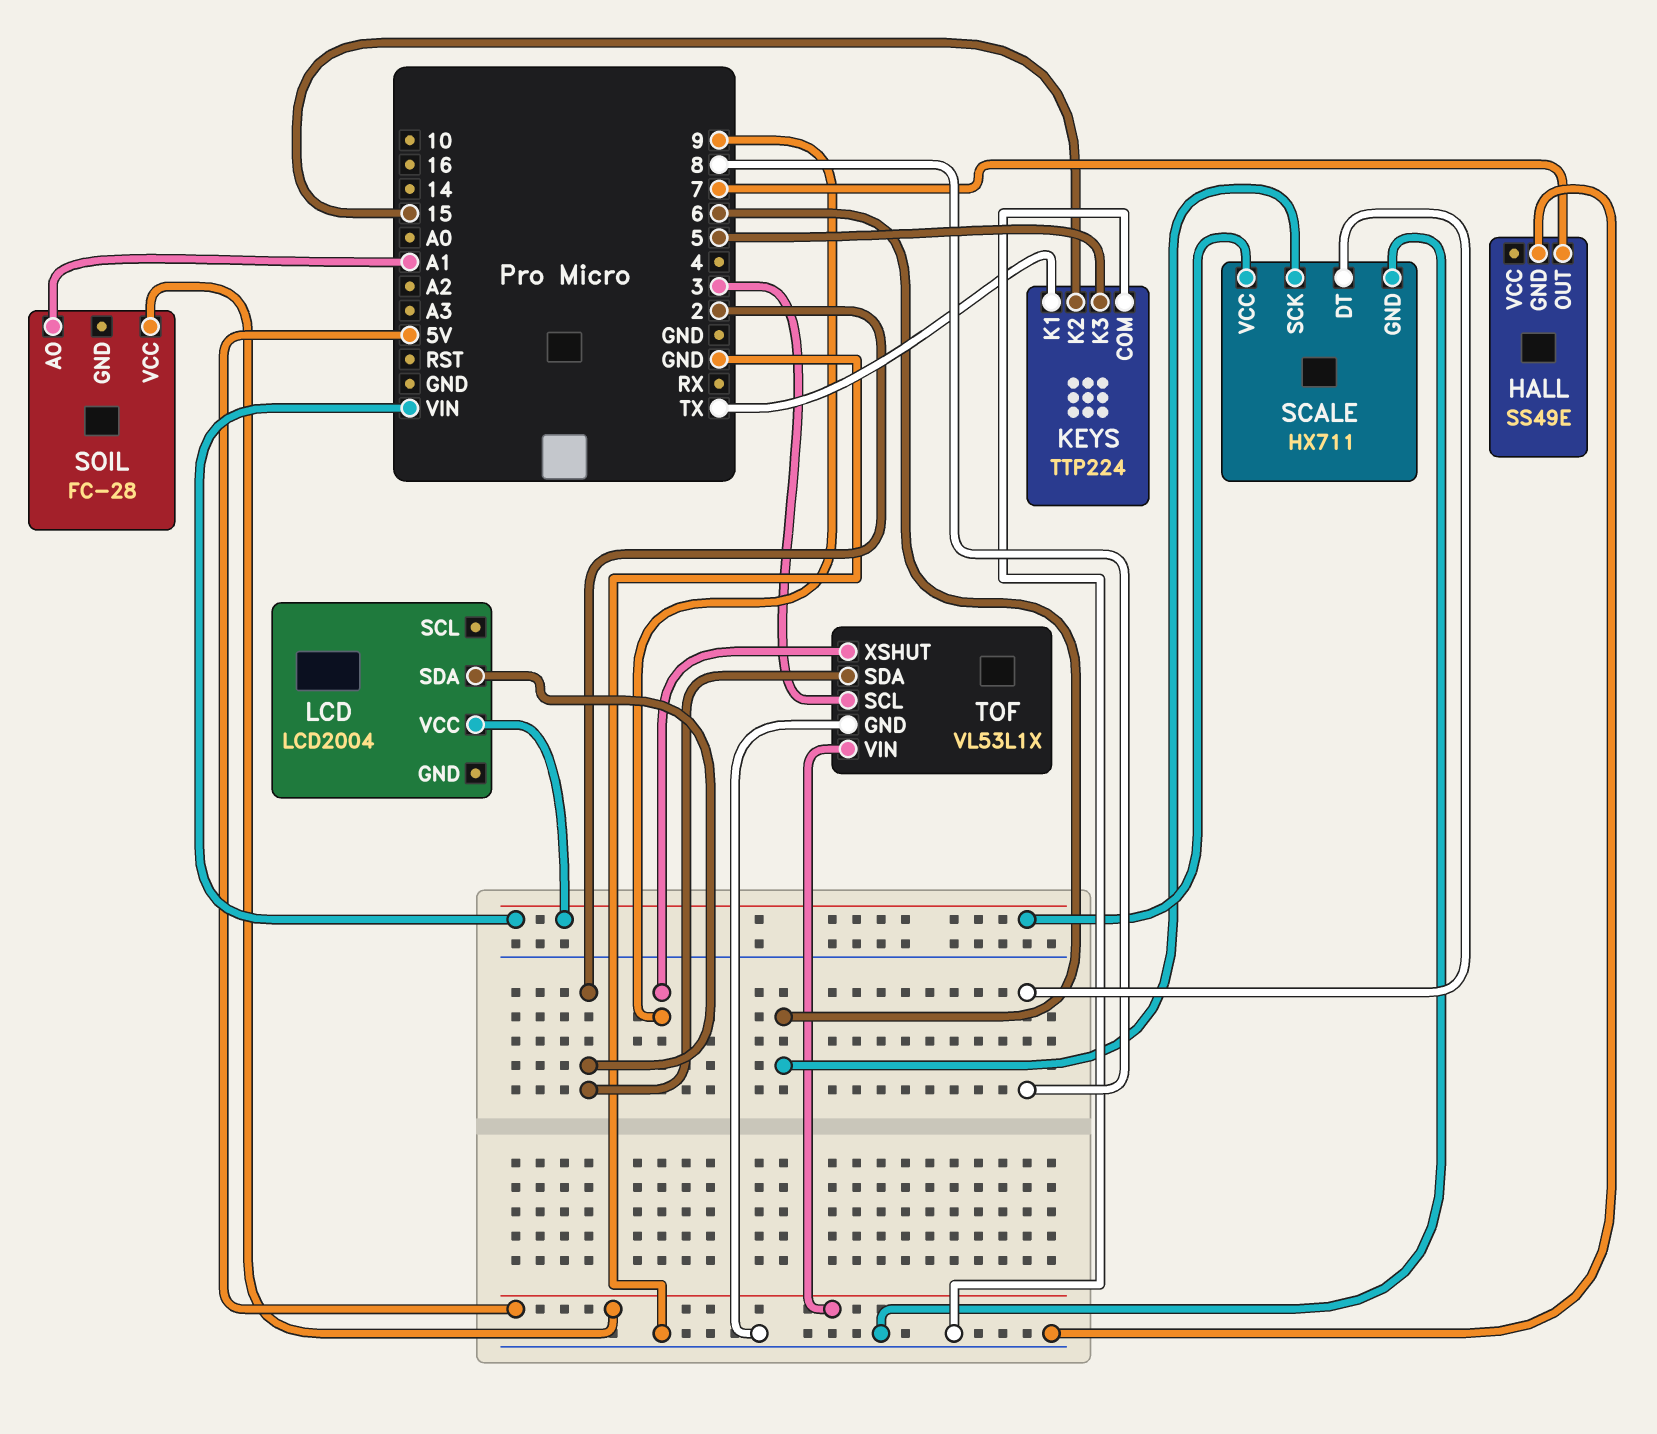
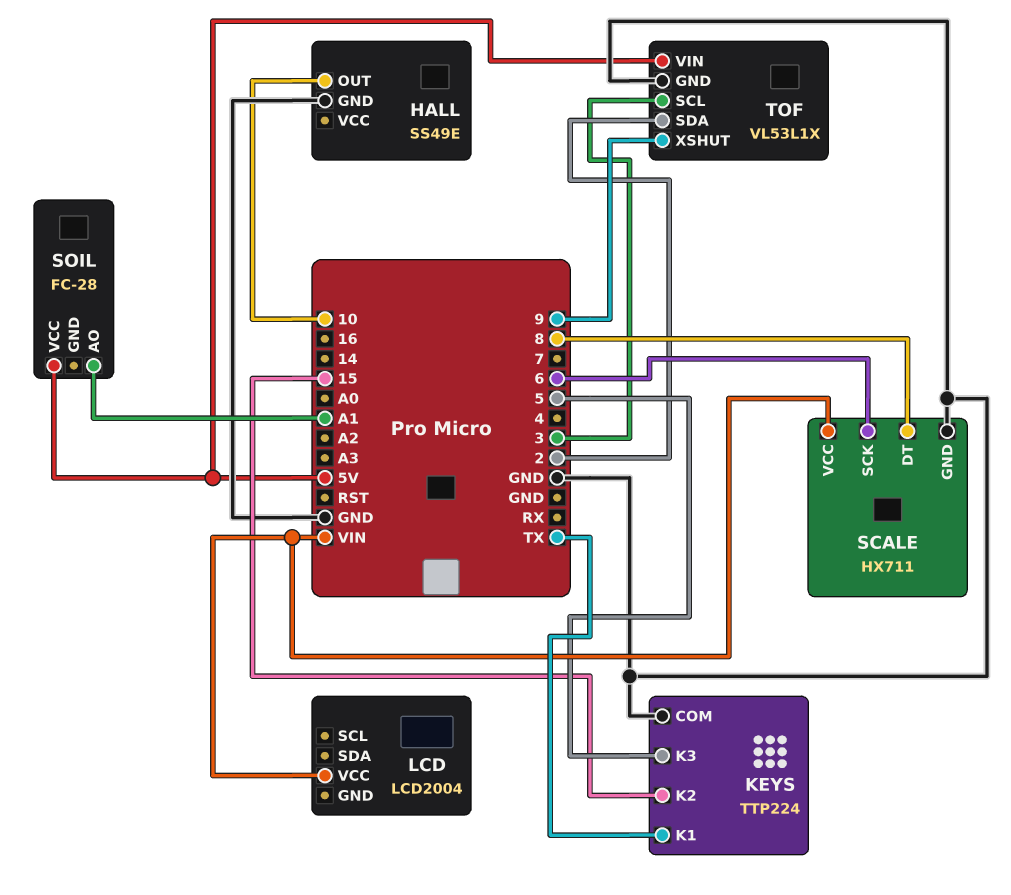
HALL pin OUT: 7 -> 10
LCD pin SDA: 2 -> none

